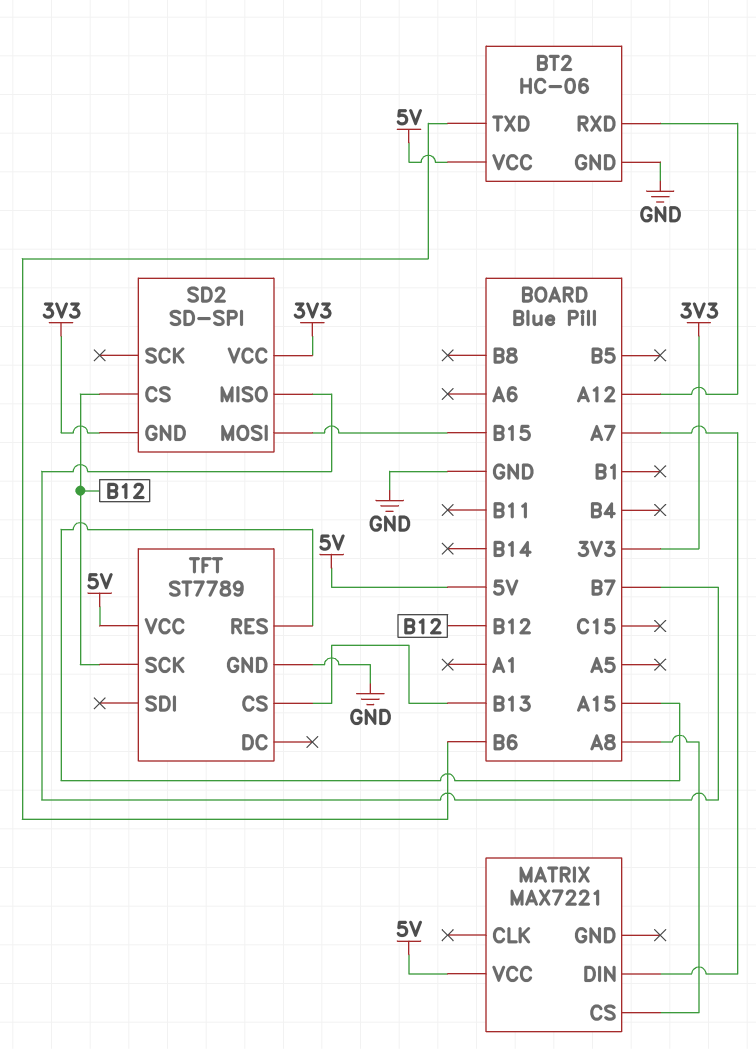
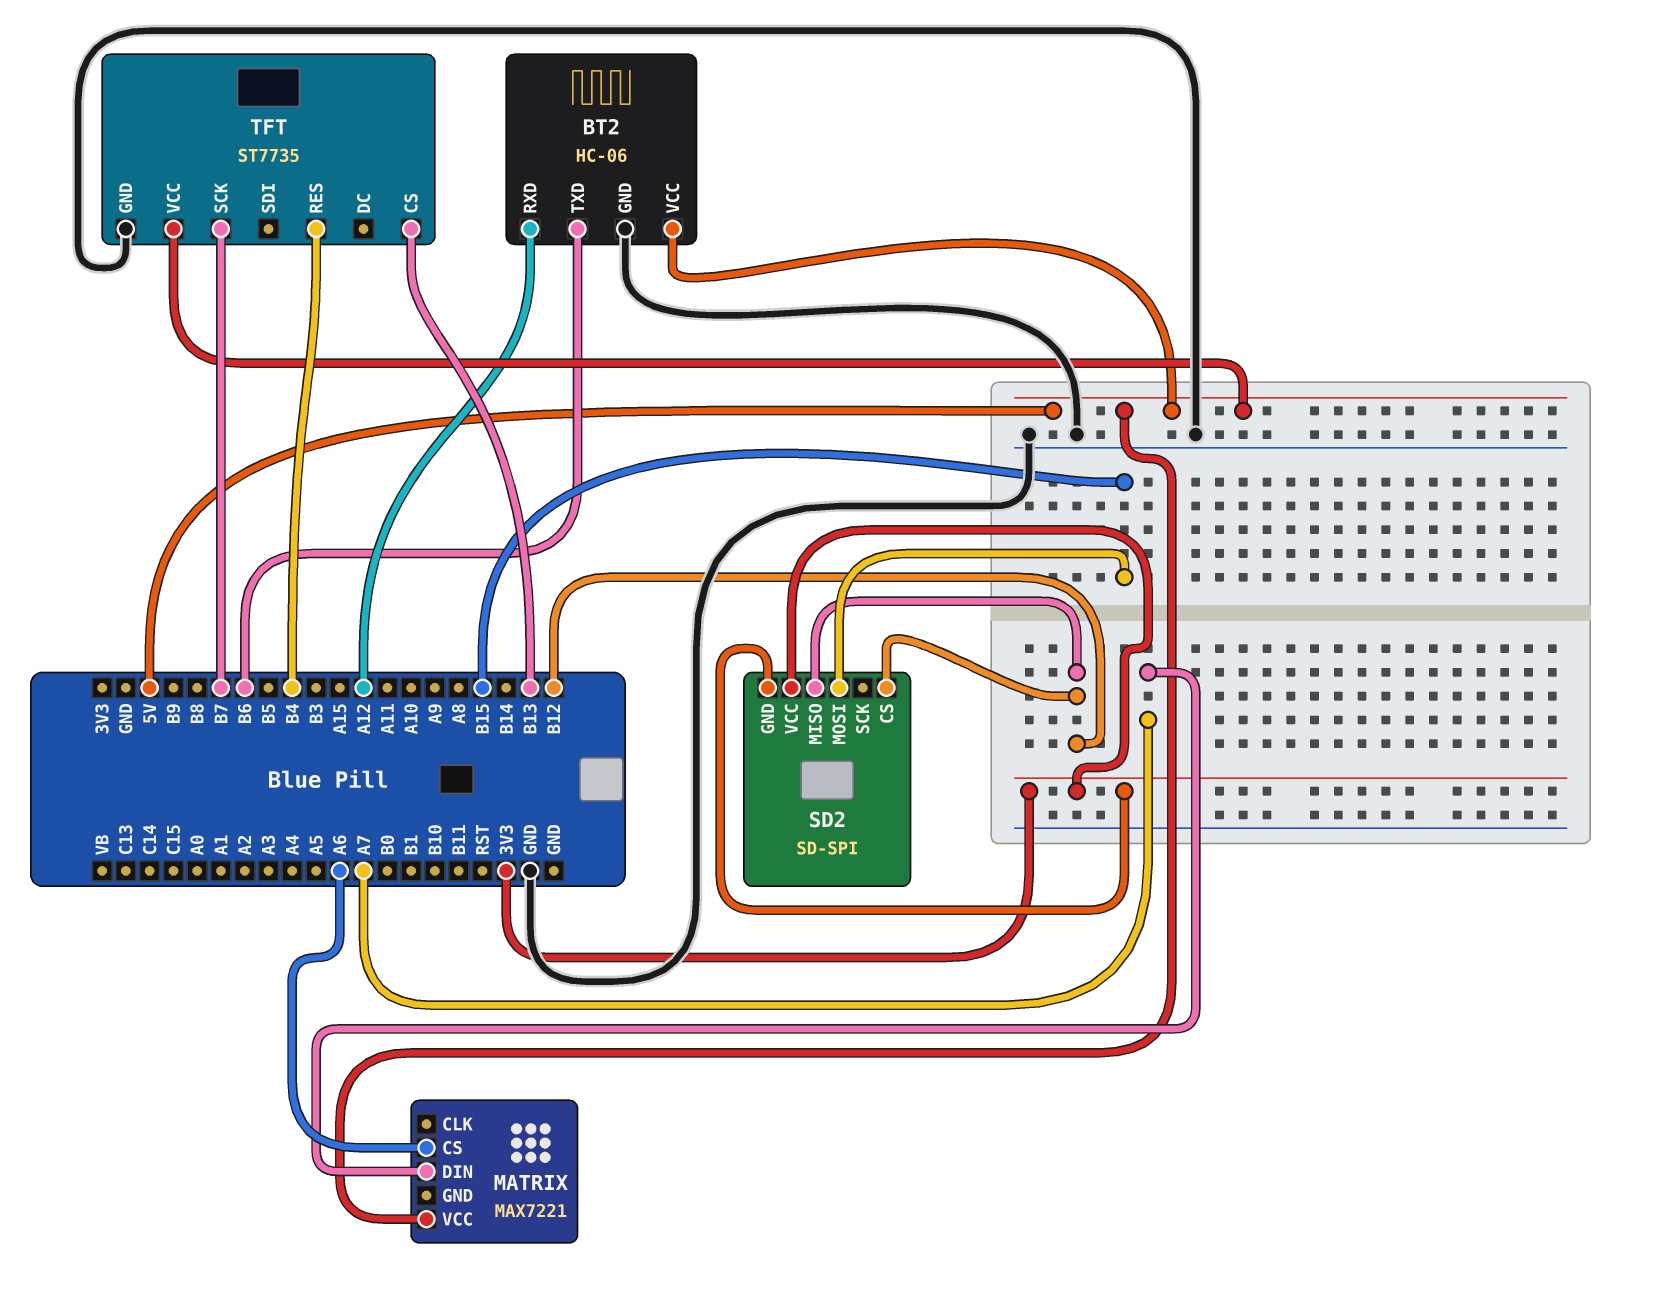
MATRIX pin CS: A8 -> A6
SD2 pin MISO: B7 -> B12
TFT: ST7789 -> ST7735
TFT pin RES: A15 -> B4
TFT pin SCK: B12 -> B7

